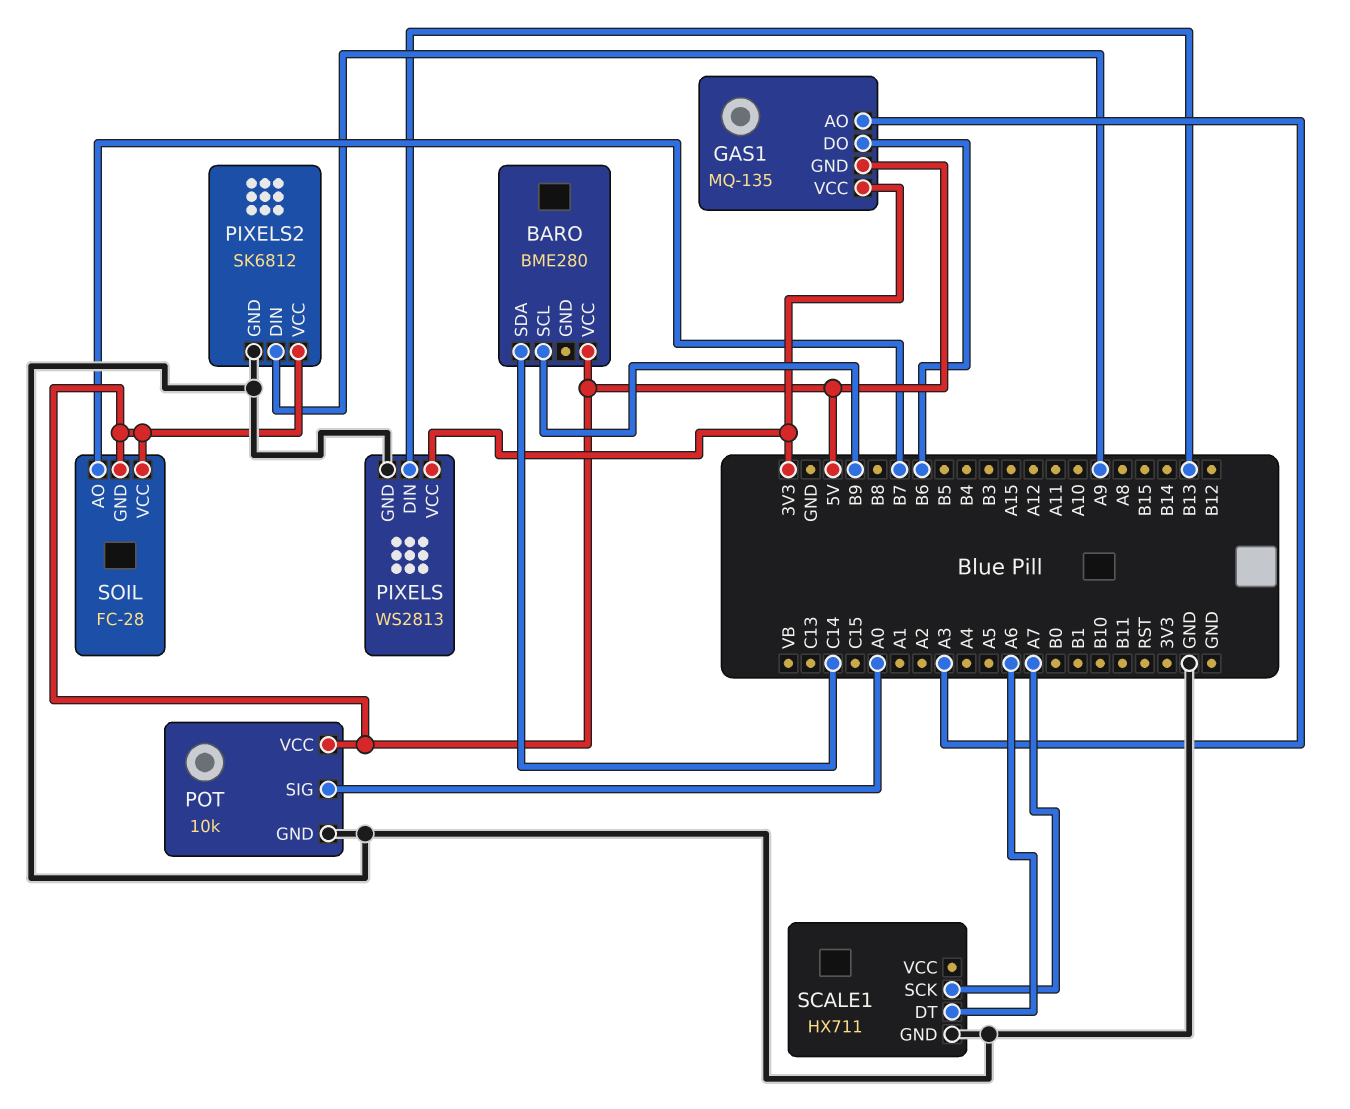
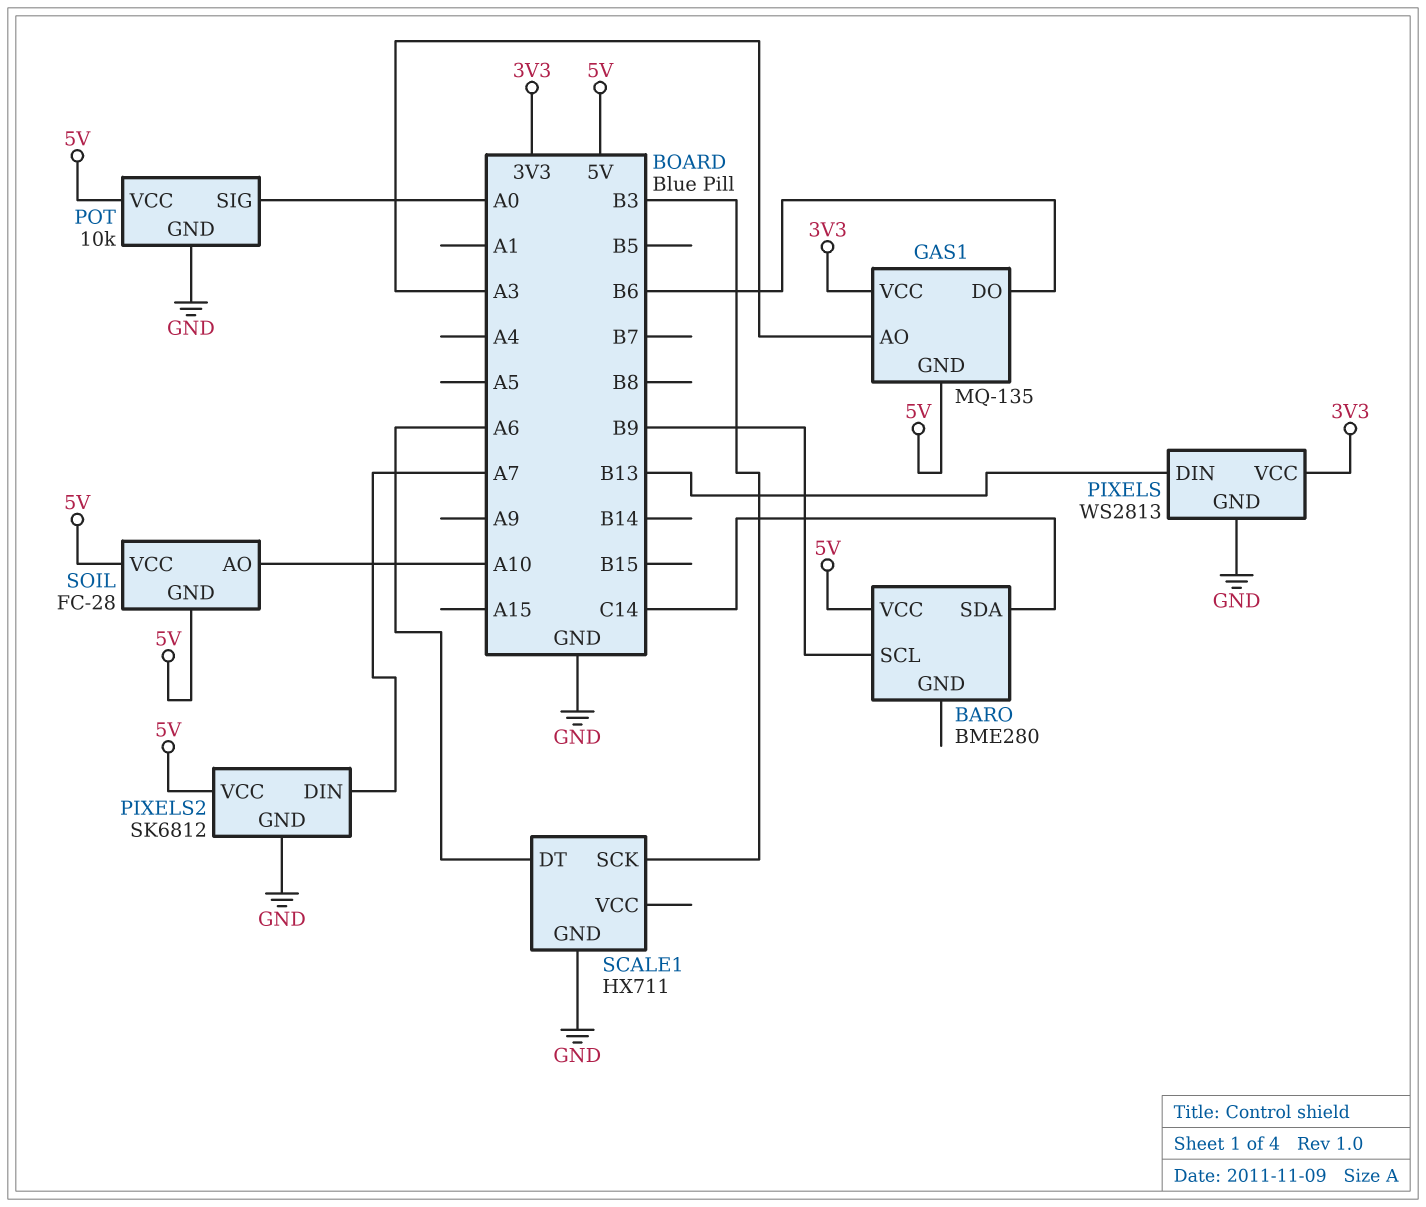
PIXELS2 pin DIN: A9 -> A7
SCALE1 pin SCK: A7 -> B3
SOIL pin AO: B7 -> A10

